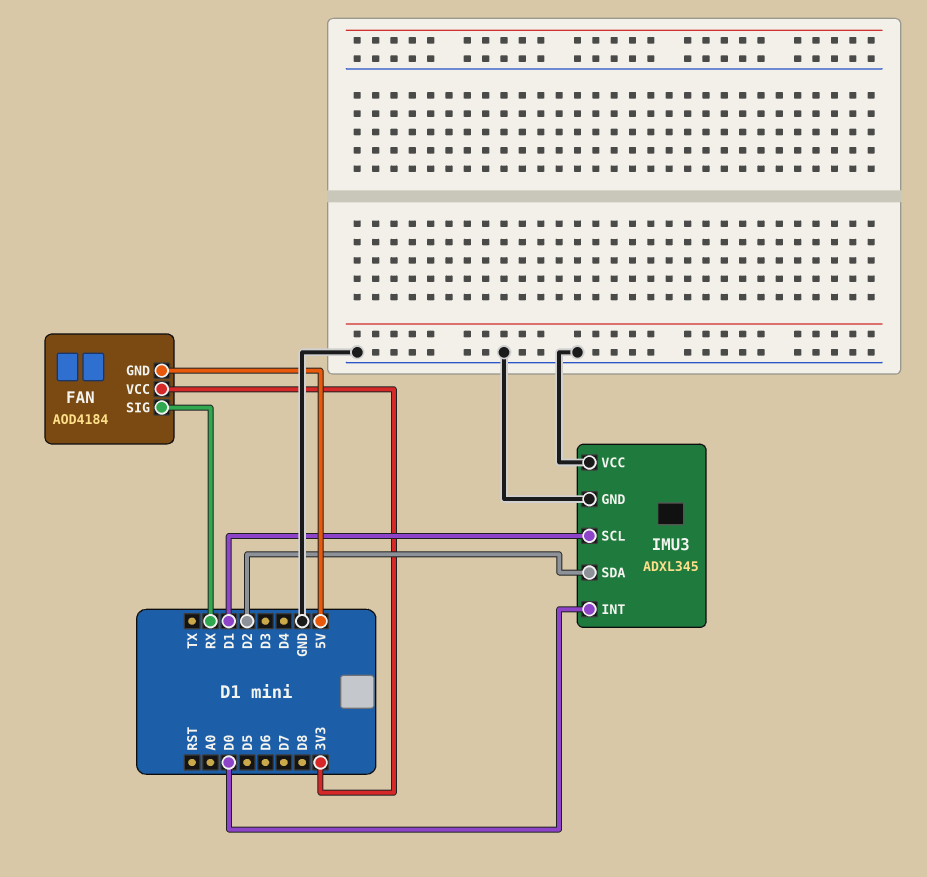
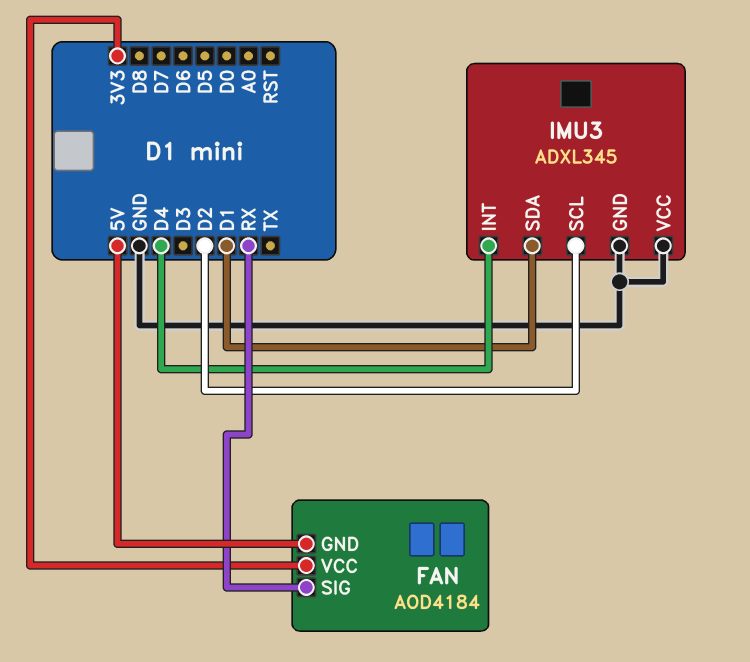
IMU3 pin INT: D0 -> D4
IMU3 pin SCL: D1 -> D2
IMU3 pin SDA: D2 -> D1

